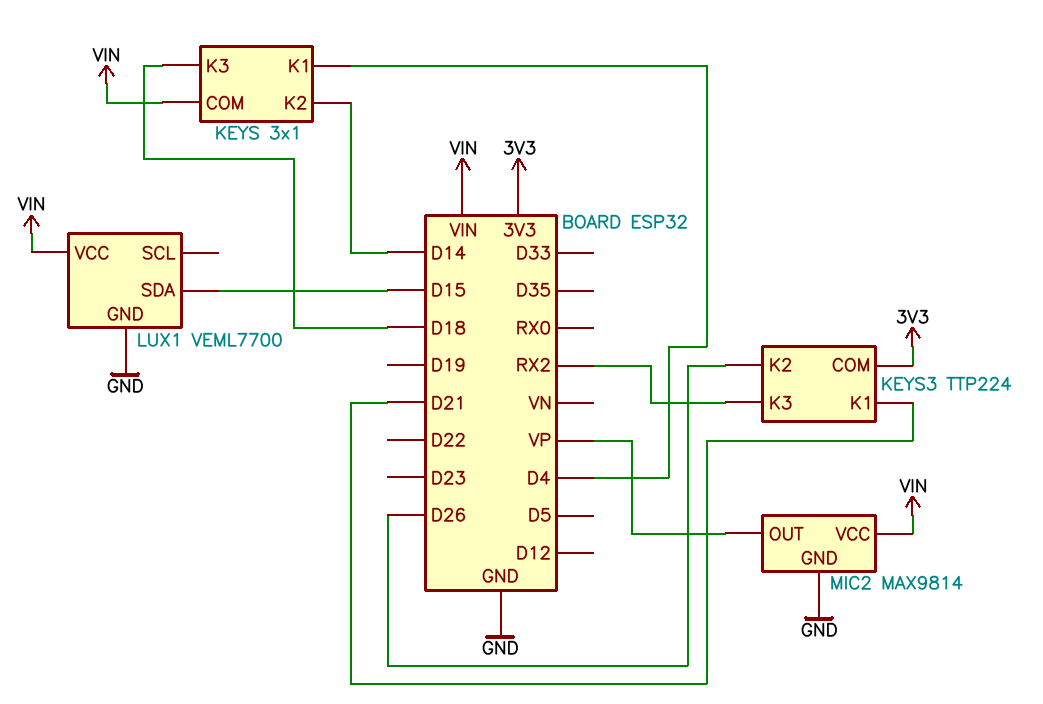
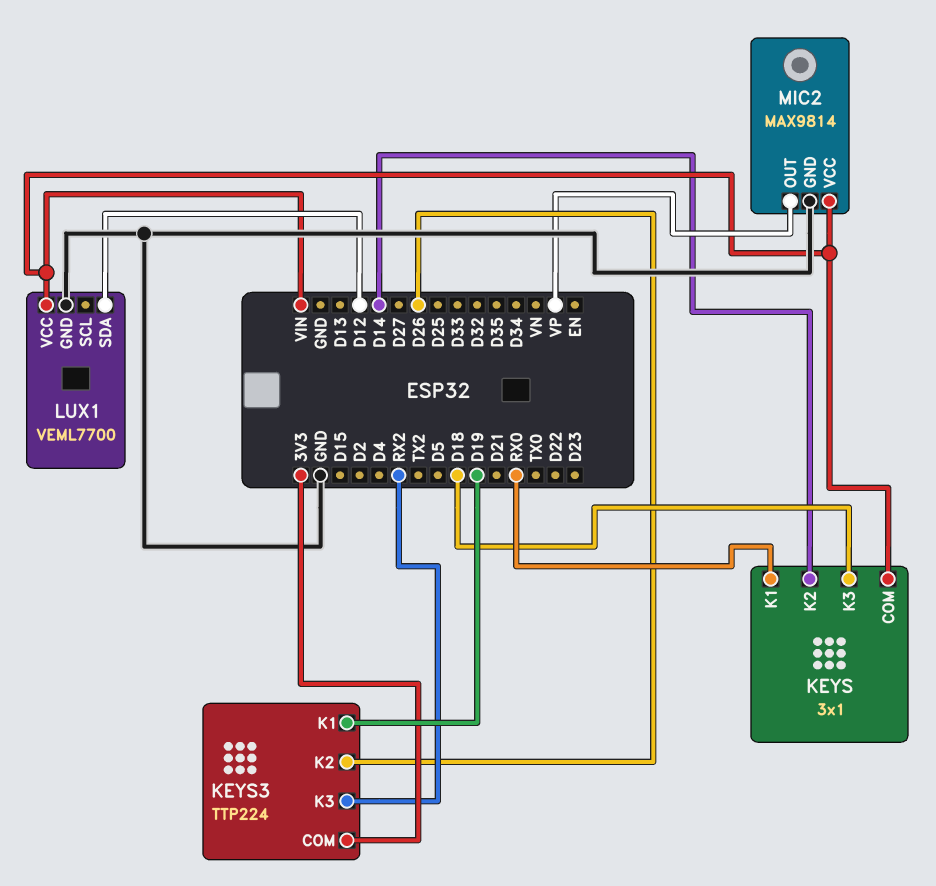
KEYS pin K1: D4 -> RX0
KEYS3 pin K1: D21 -> D19
LUX1 pin SDA: D15 -> D12

